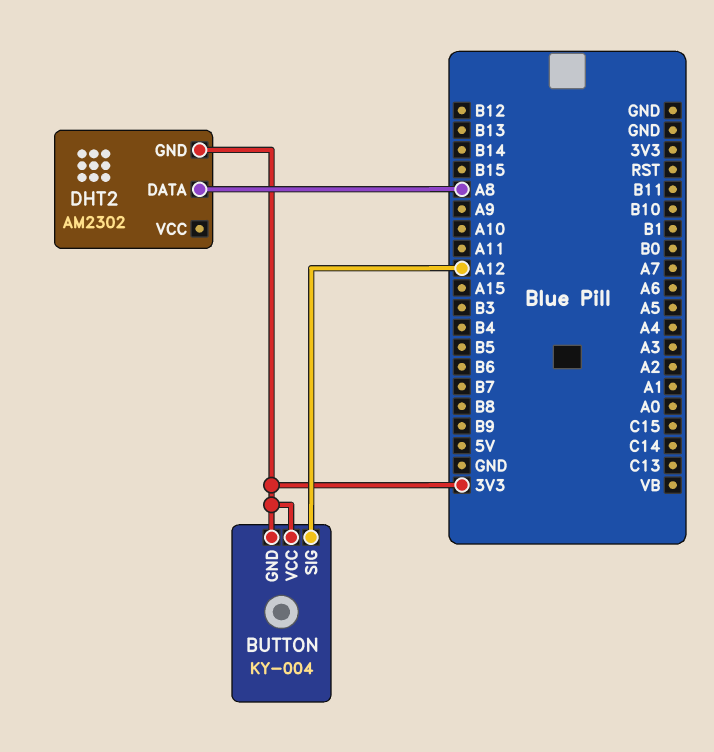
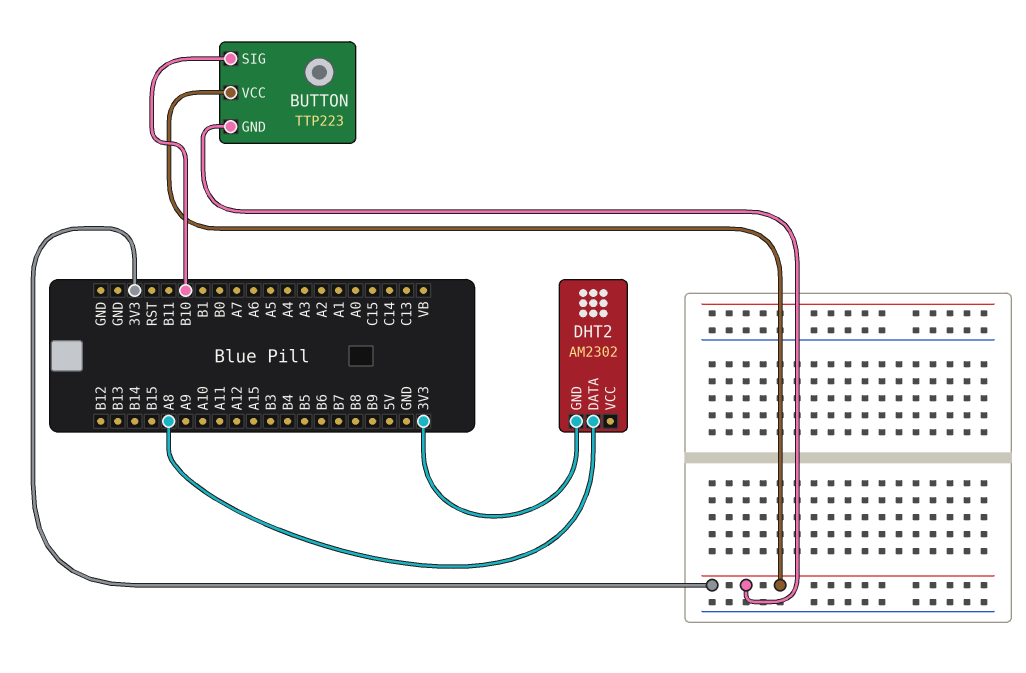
BUTTON: KY-004 -> TTP223
BUTTON pin SIG: A12 -> B10

